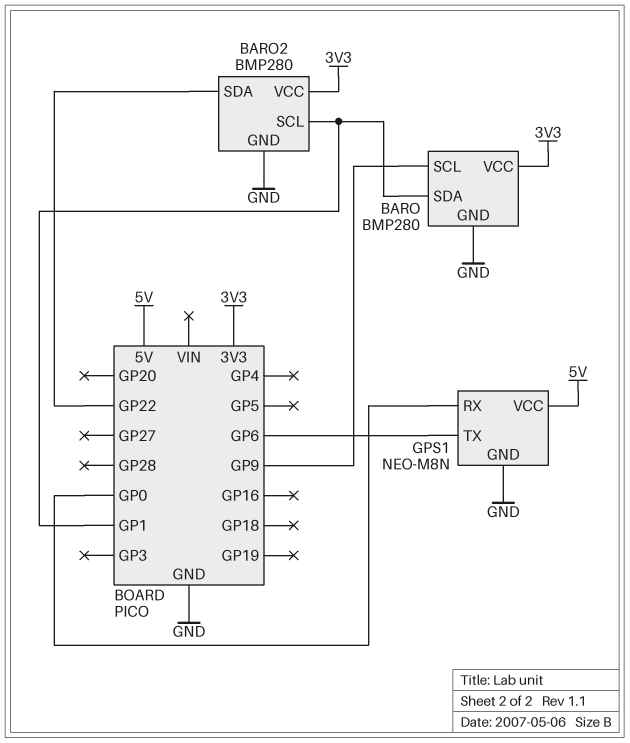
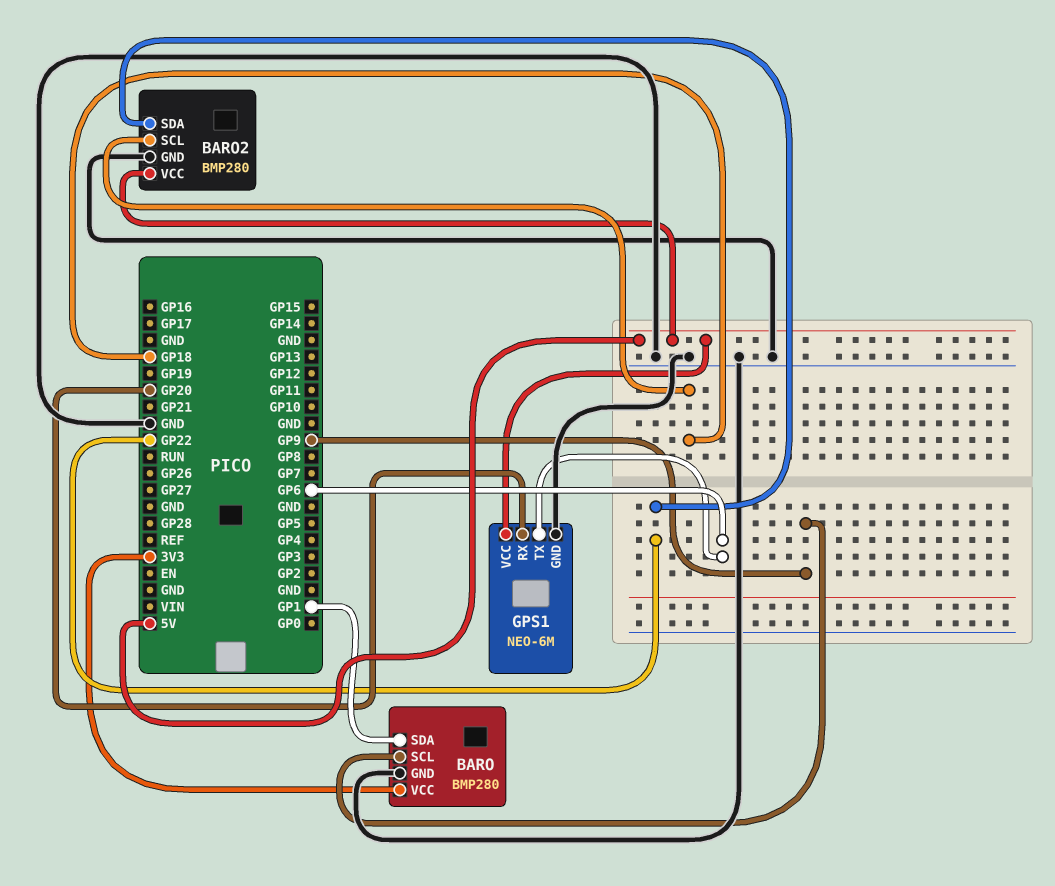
BARO2 pin SCL: GP1 -> GP18
BARO2 pin VCC: 3V3 -> 5V
GPS1: NEO-M8N -> NEO-6M
GPS1 pin RX: GP0 -> GP20

